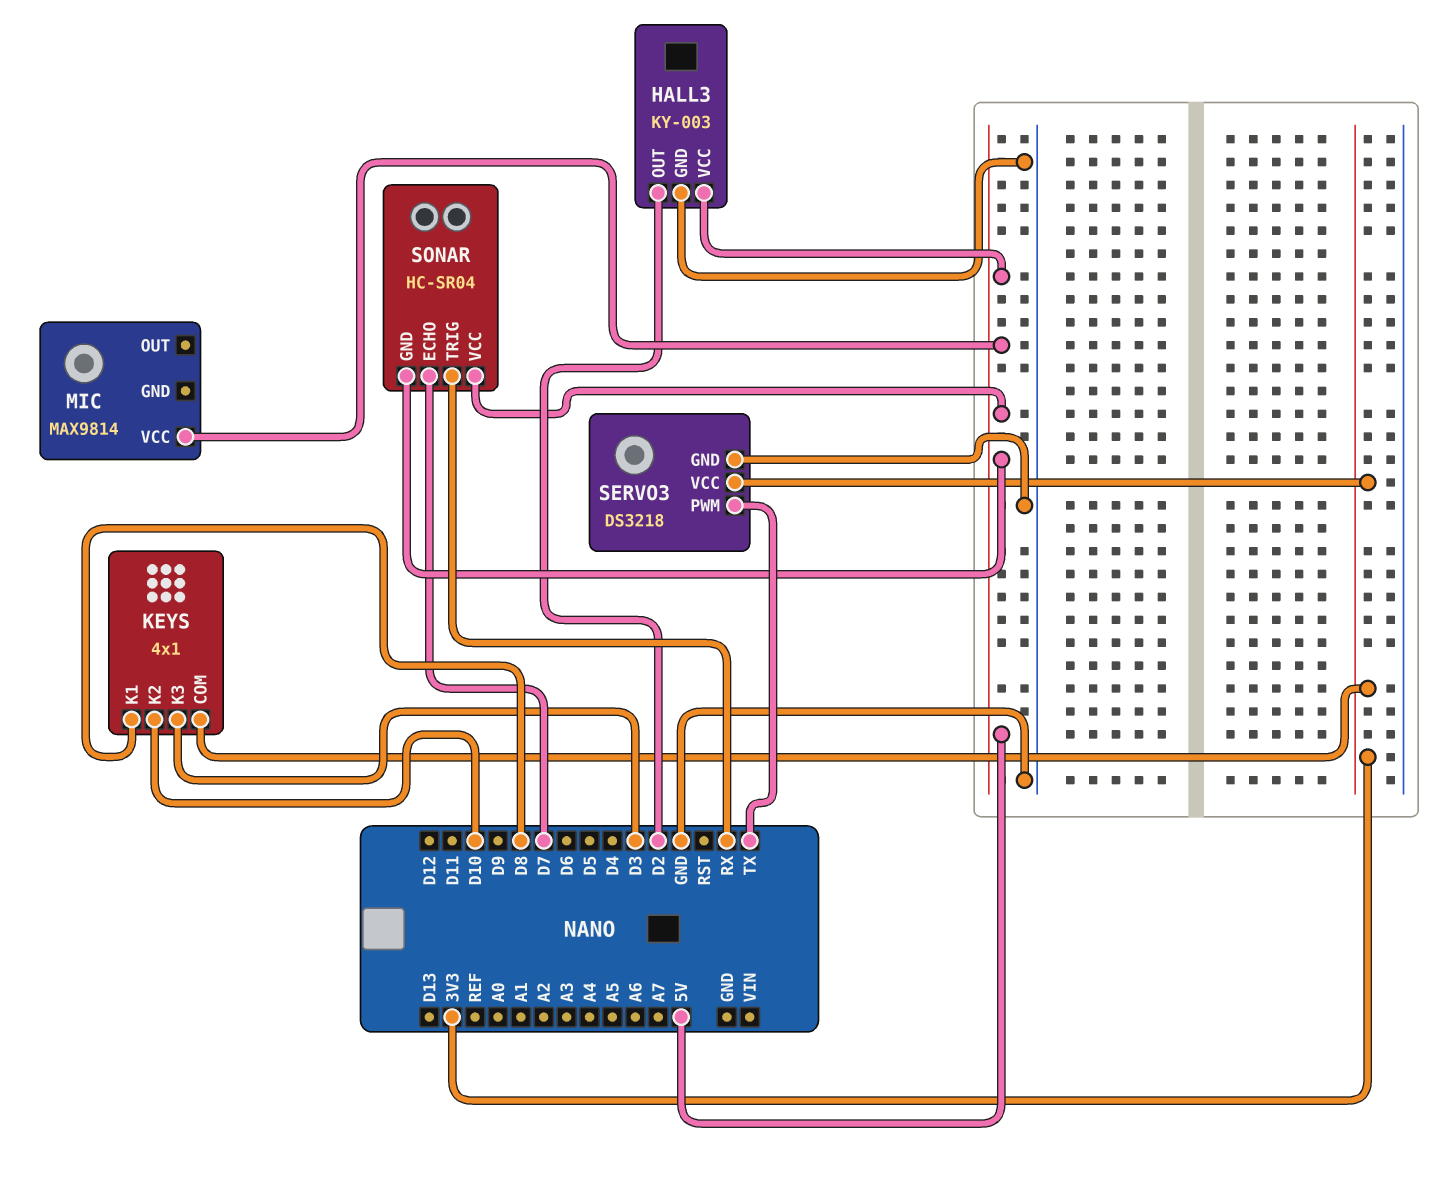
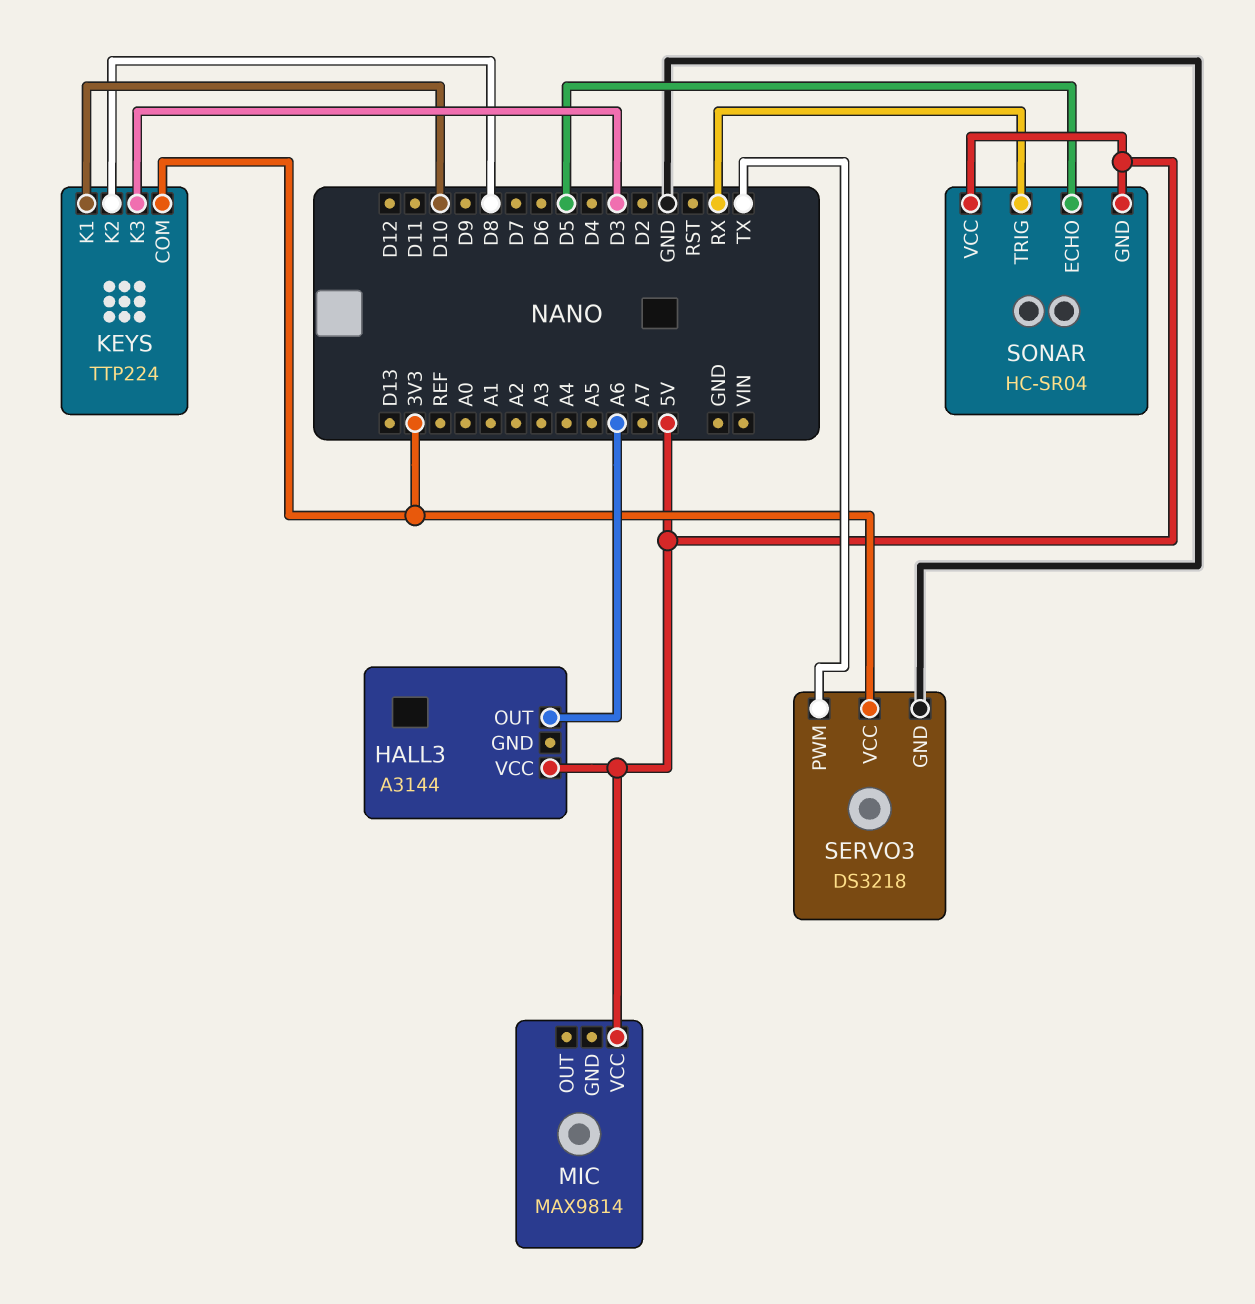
HALL3: KY-003 -> A3144
HALL3 pin GND: GND -> none
HALL3 pin OUT: D2 -> A6
KEYS: 4x1 -> TTP224
KEYS pin K1: D8 -> D10
KEYS pin K2: D10 -> D8
SONAR pin ECHO: D7 -> D5

